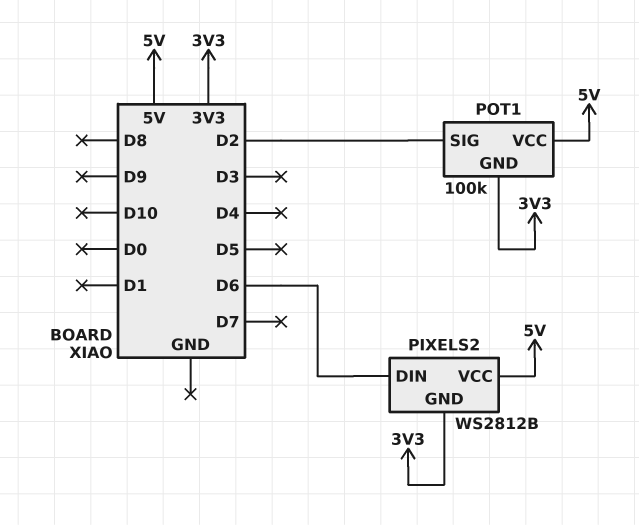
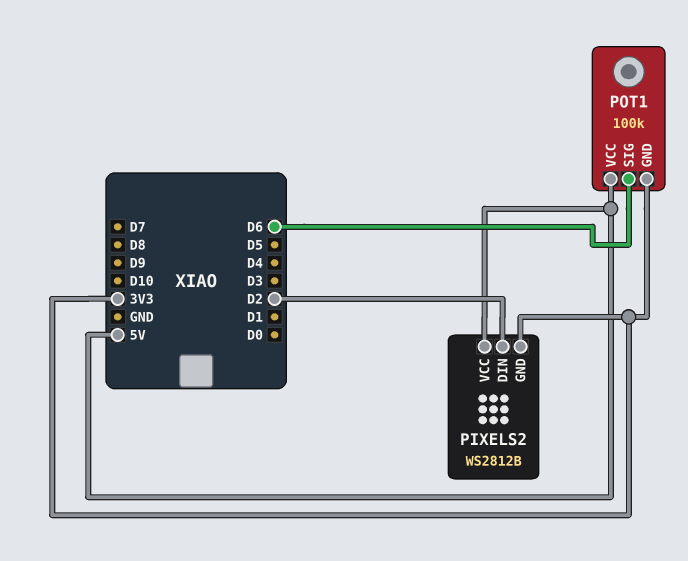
PIXELS2 pin DIN: D6 -> D2
POT1 pin SIG: D2 -> D6

